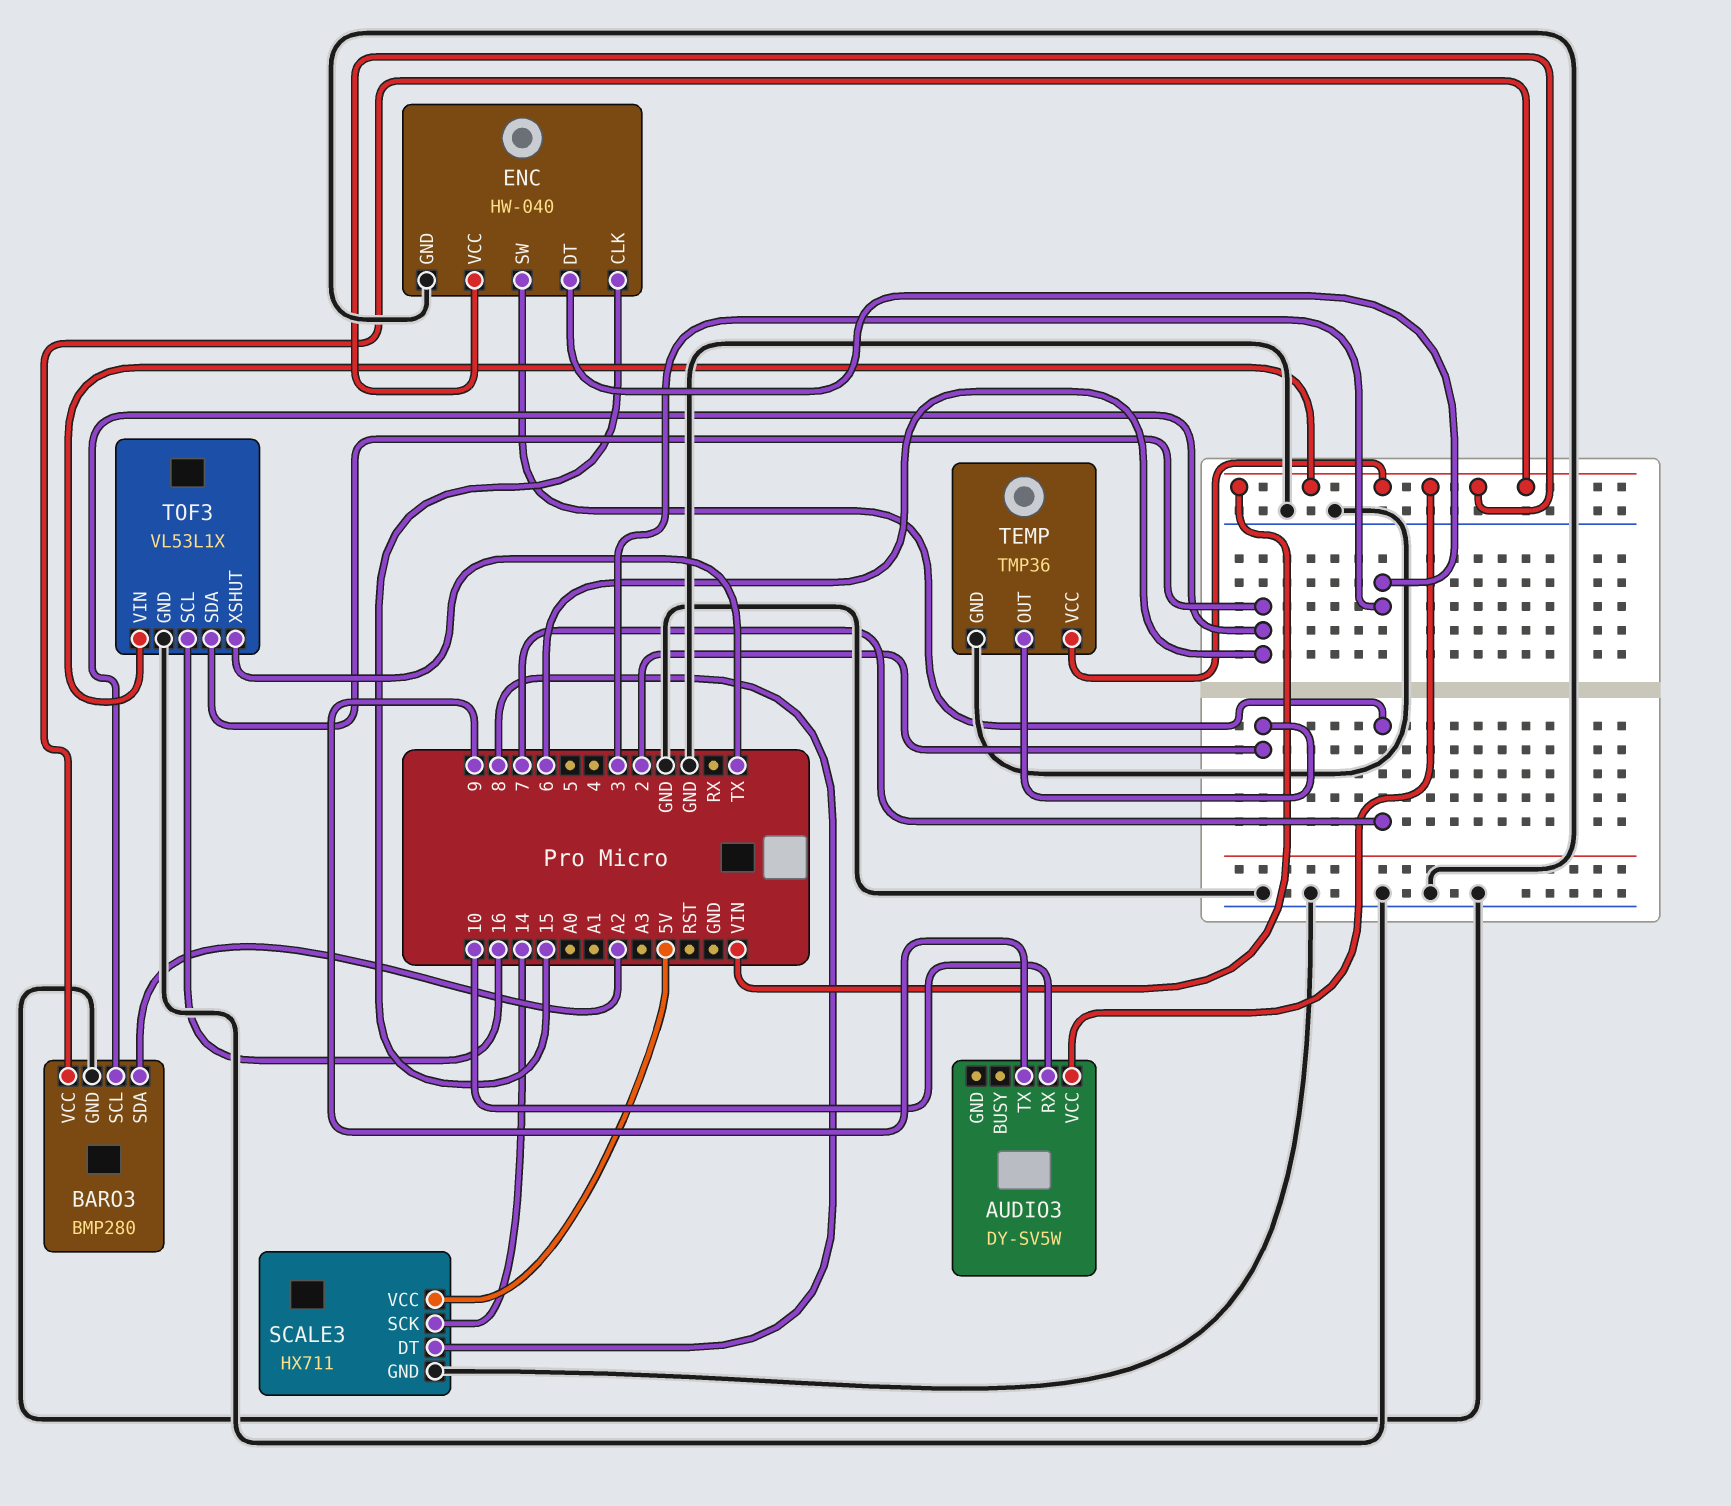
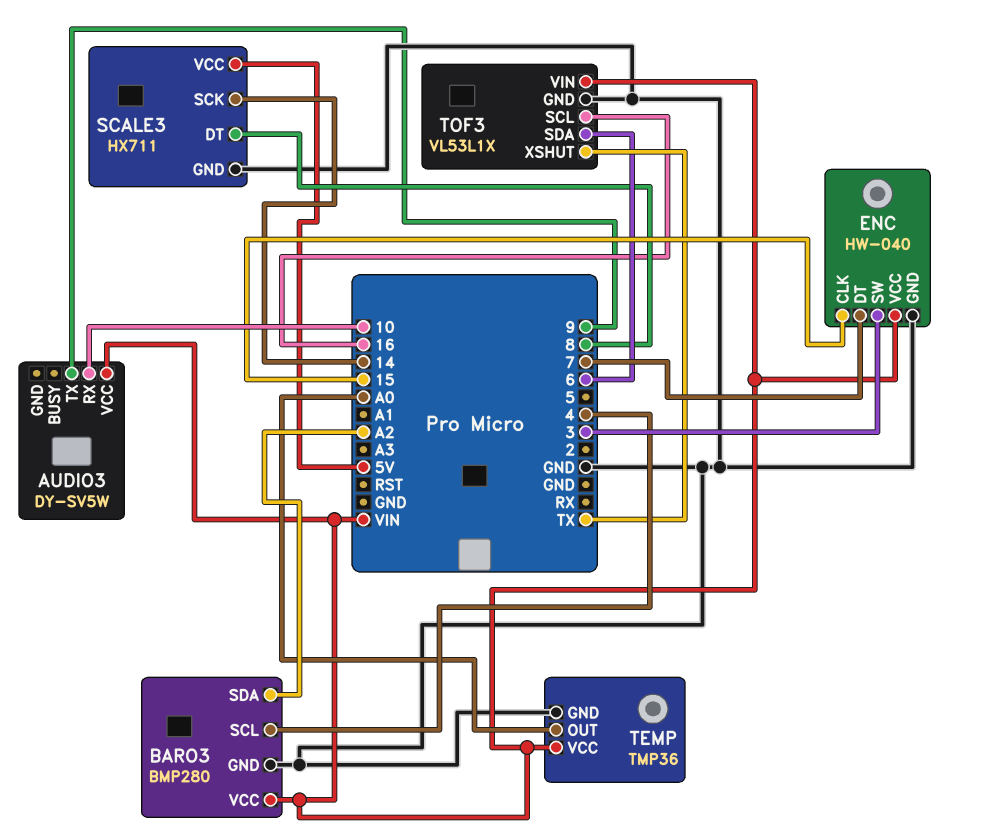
BARO3 pin SCL: 6 -> 4
ENC pin DT: 3 -> 7
ENC pin SW: 7 -> 3
TEMP pin OUT: 2 -> A0

